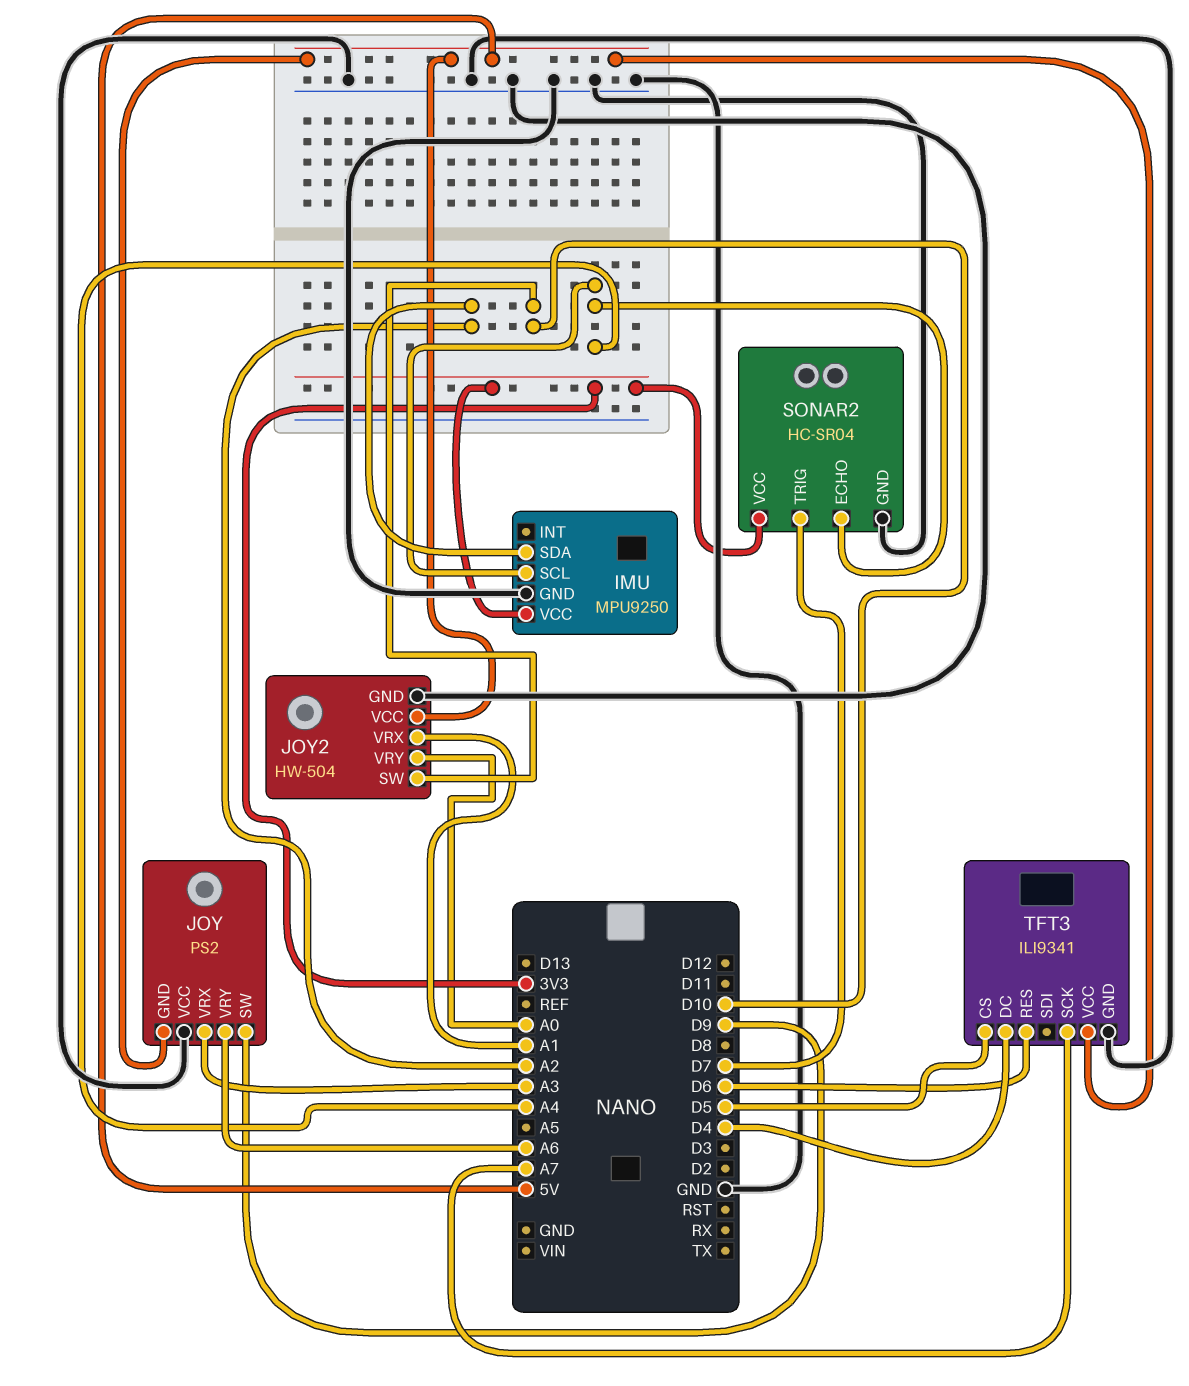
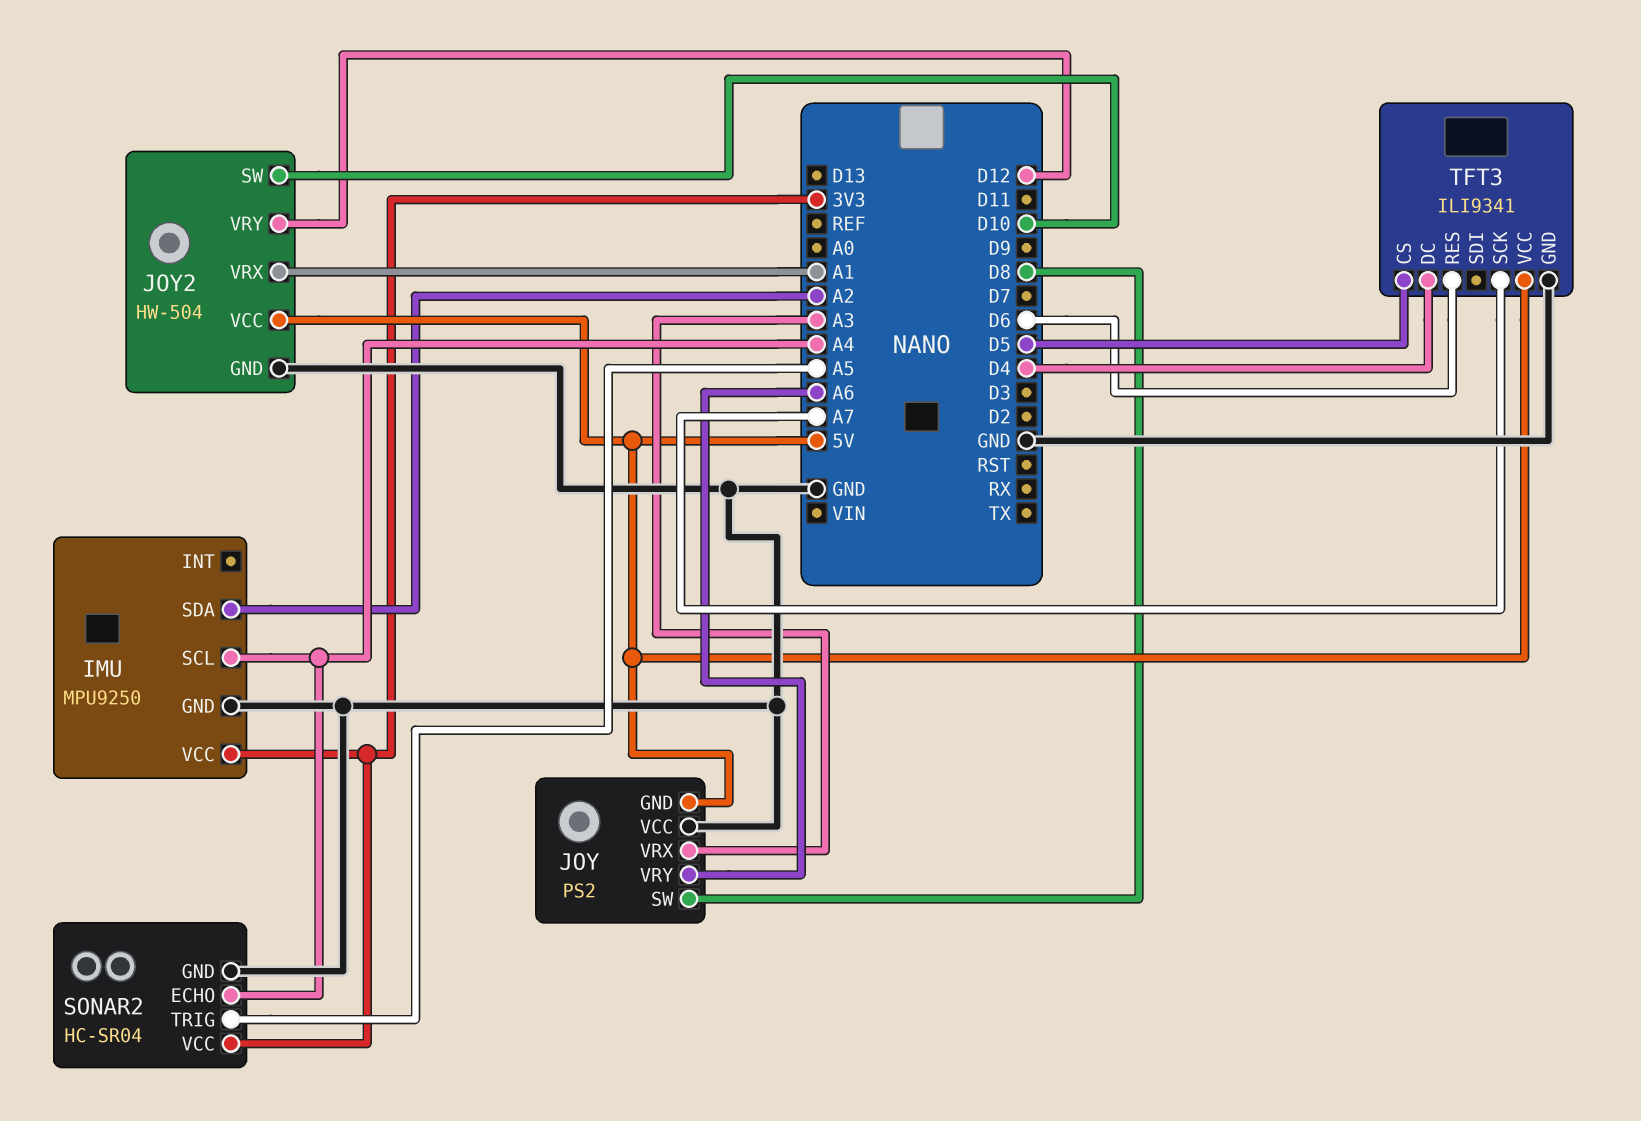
JOY pin SW: D9 -> D8
JOY2 pin VRY: A0 -> D12
SONAR2 pin TRIG: D7 -> A5

